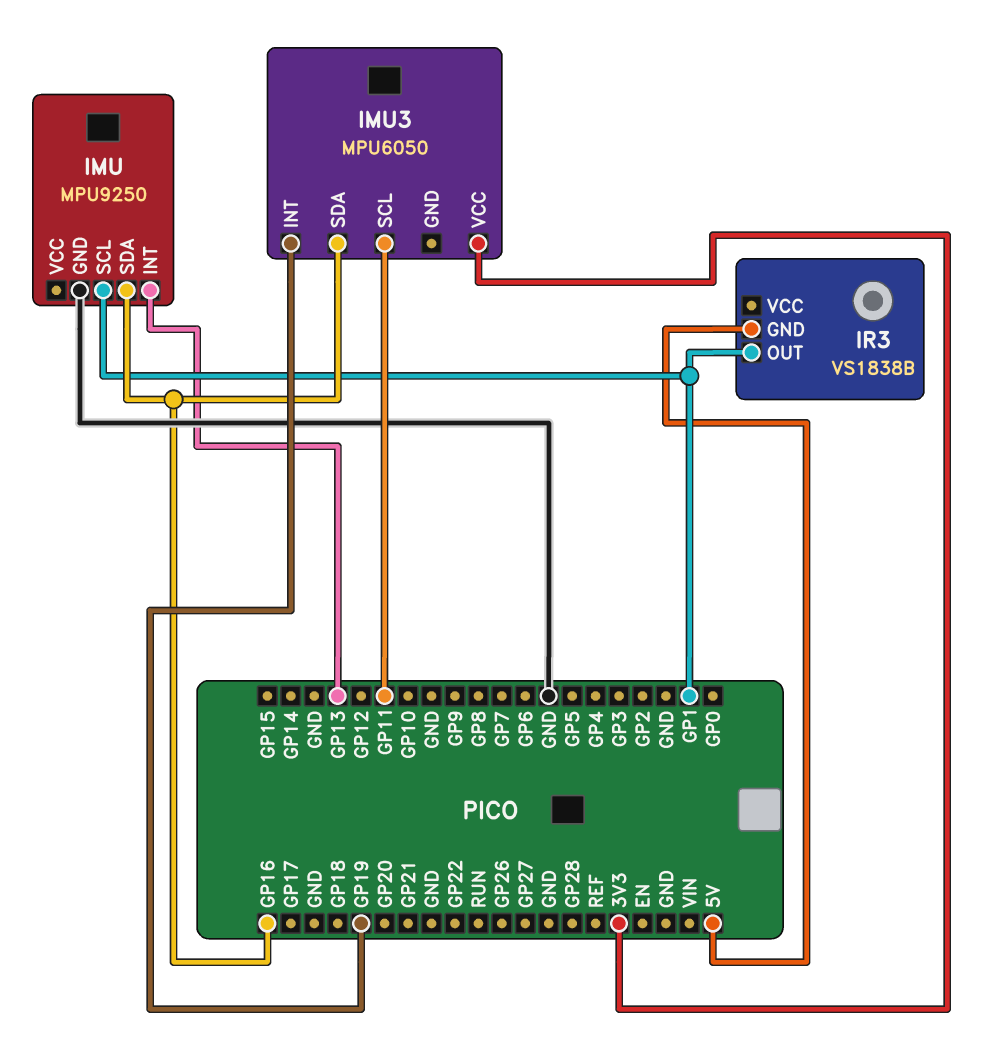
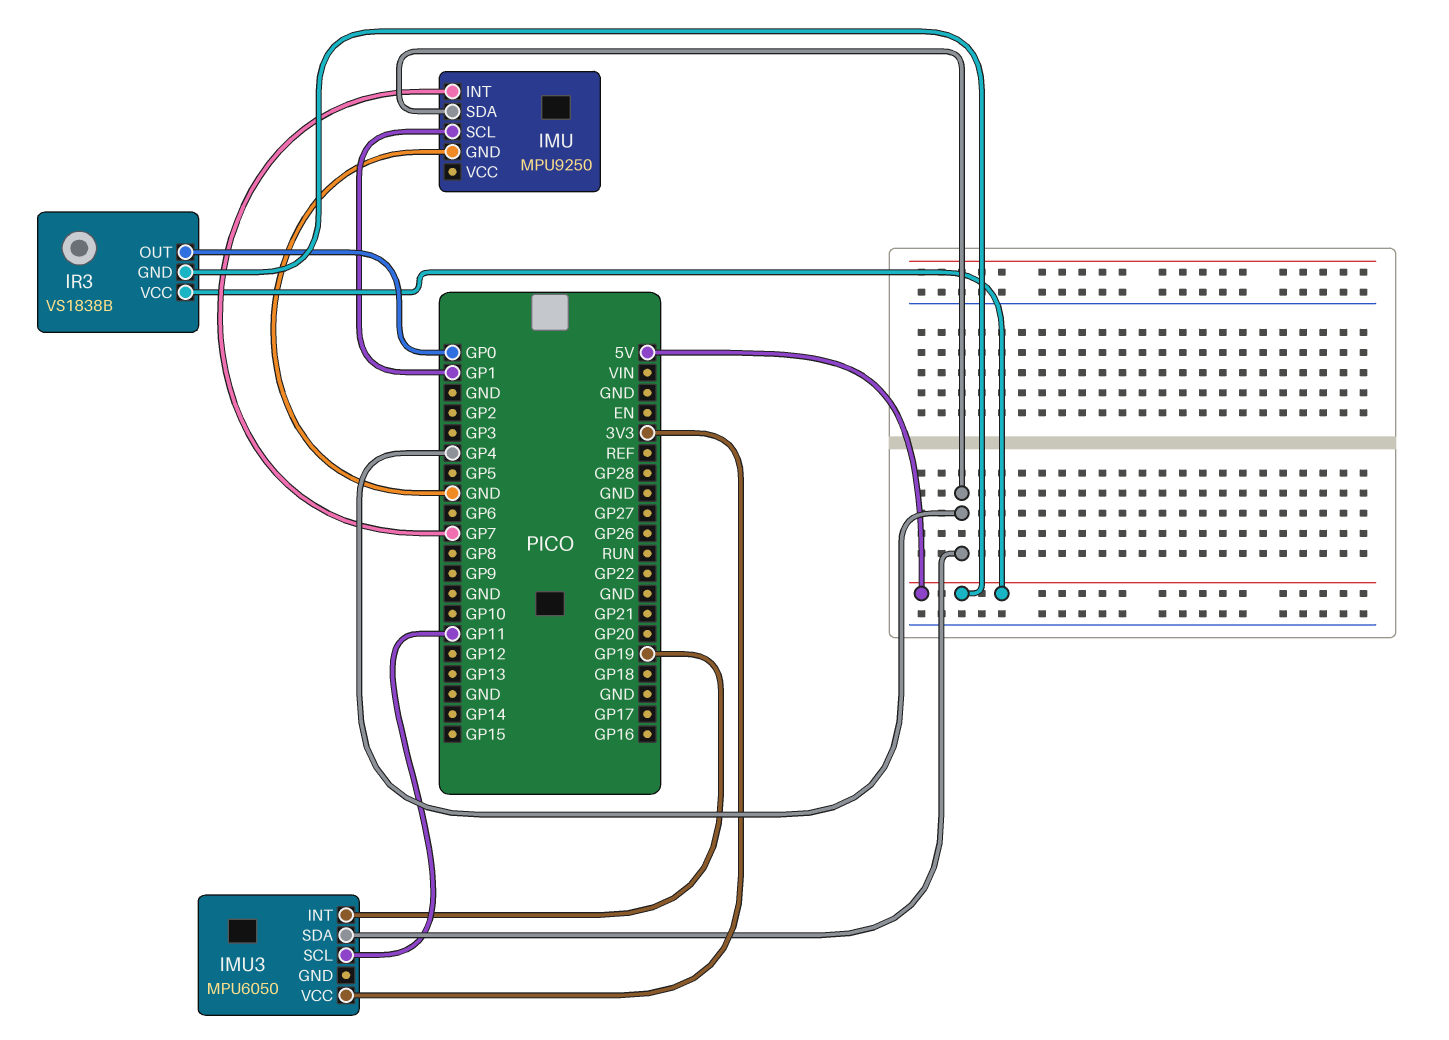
IMU pin INT: GP13 -> GP7
IMU pin SDA: GP16 -> GP4
IMU3 pin SDA: GP16 -> GP4
IR3 pin OUT: GP1 -> GP0
IR3 pin VCC: none -> 5V

